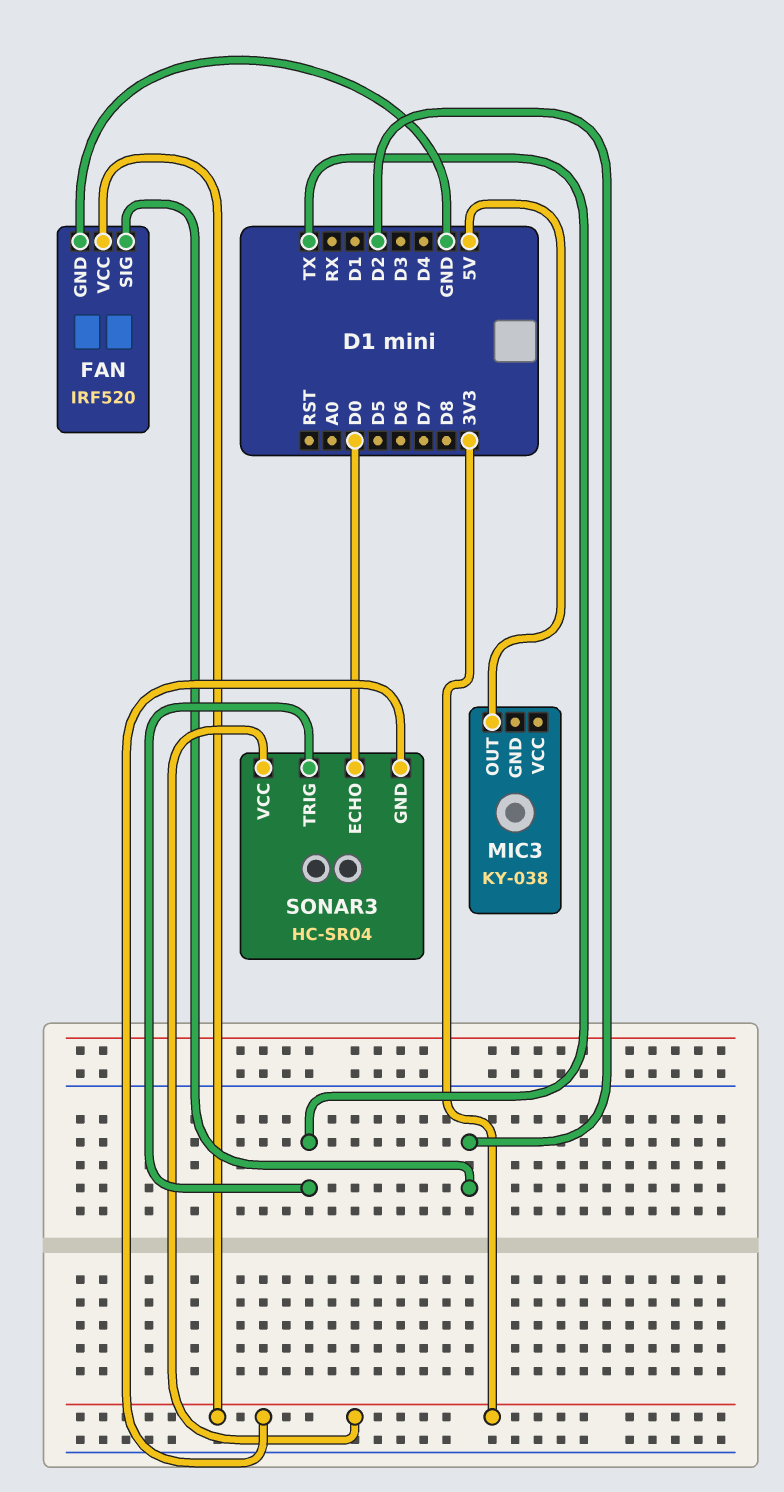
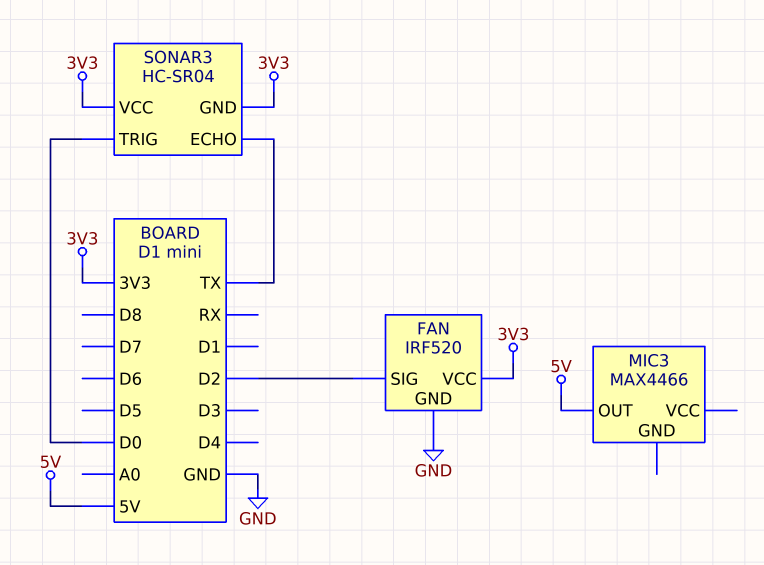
MIC3: KY-038 -> MAX4466
SONAR3 pin ECHO: D0 -> TX
SONAR3 pin TRIG: TX -> D0

